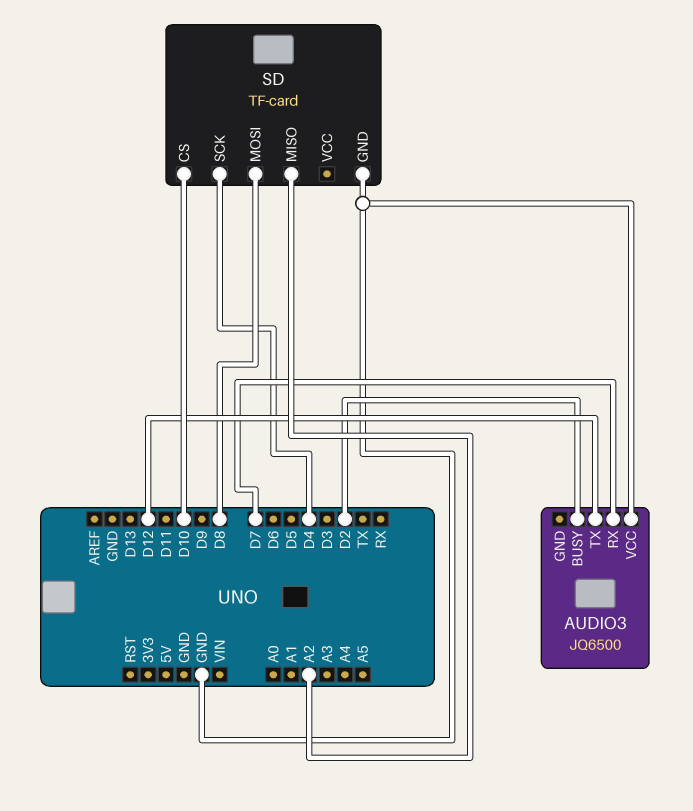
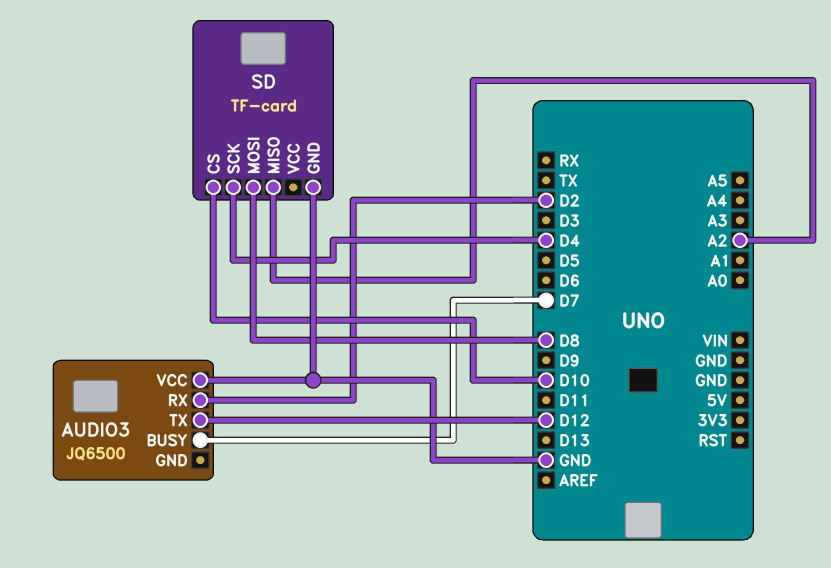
AUDIO3 pin BUSY: D2 -> D7
AUDIO3 pin RX: D7 -> D2

